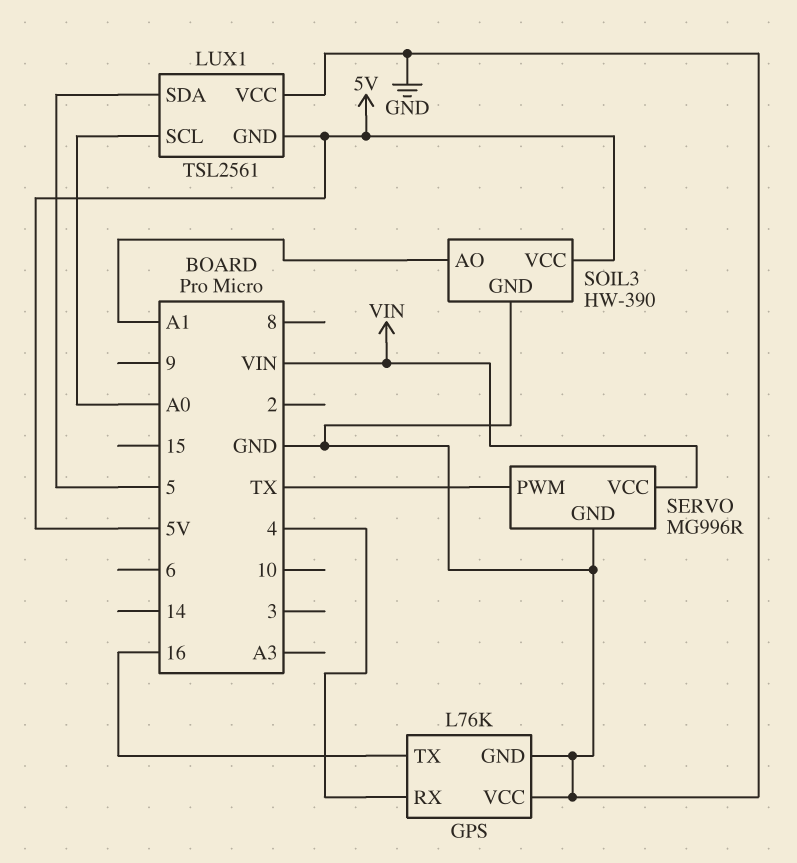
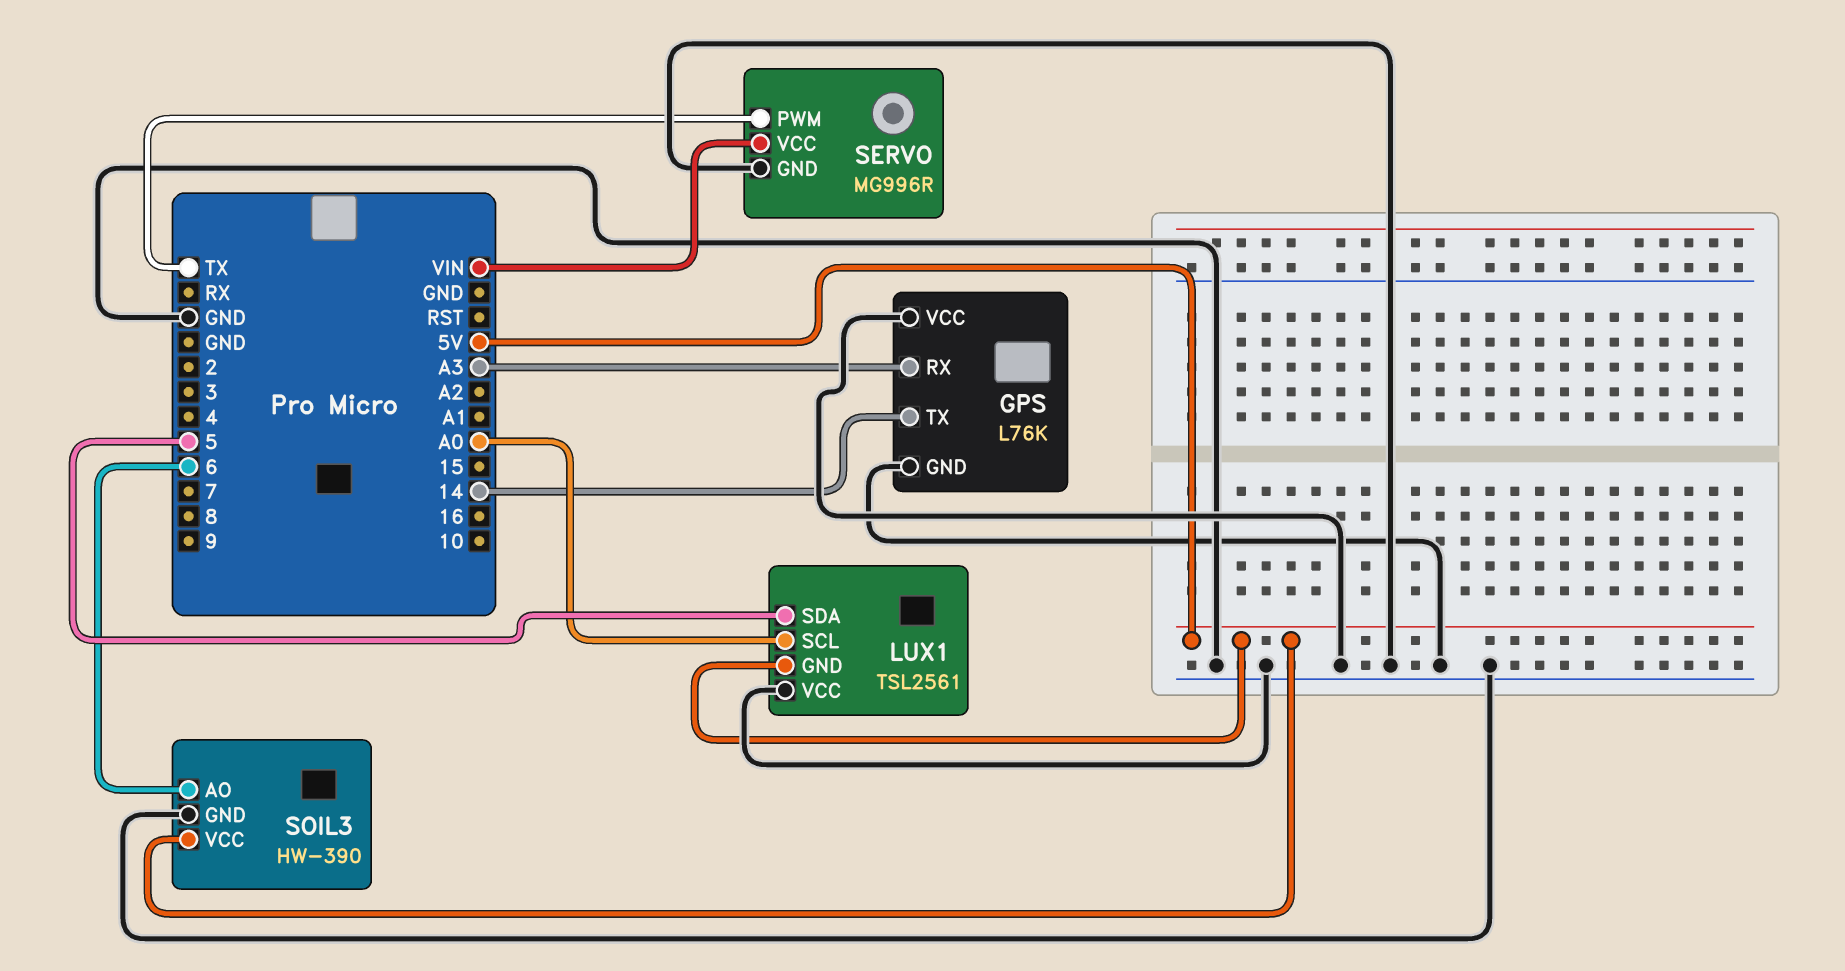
GPS pin RX: 4 -> A3
GPS pin TX: 16 -> 14
SOIL3 pin AO: A1 -> 6

